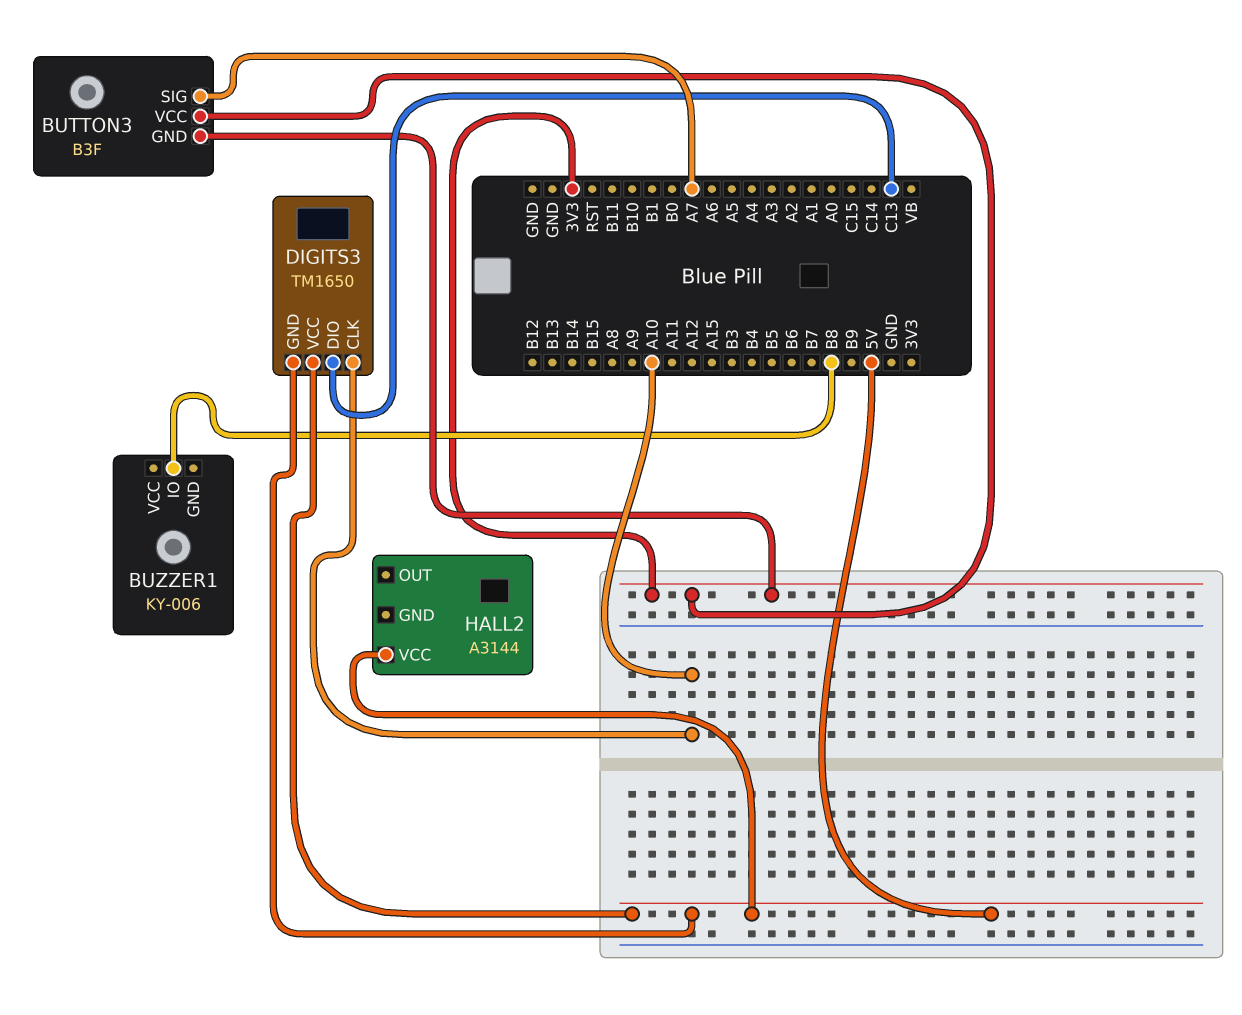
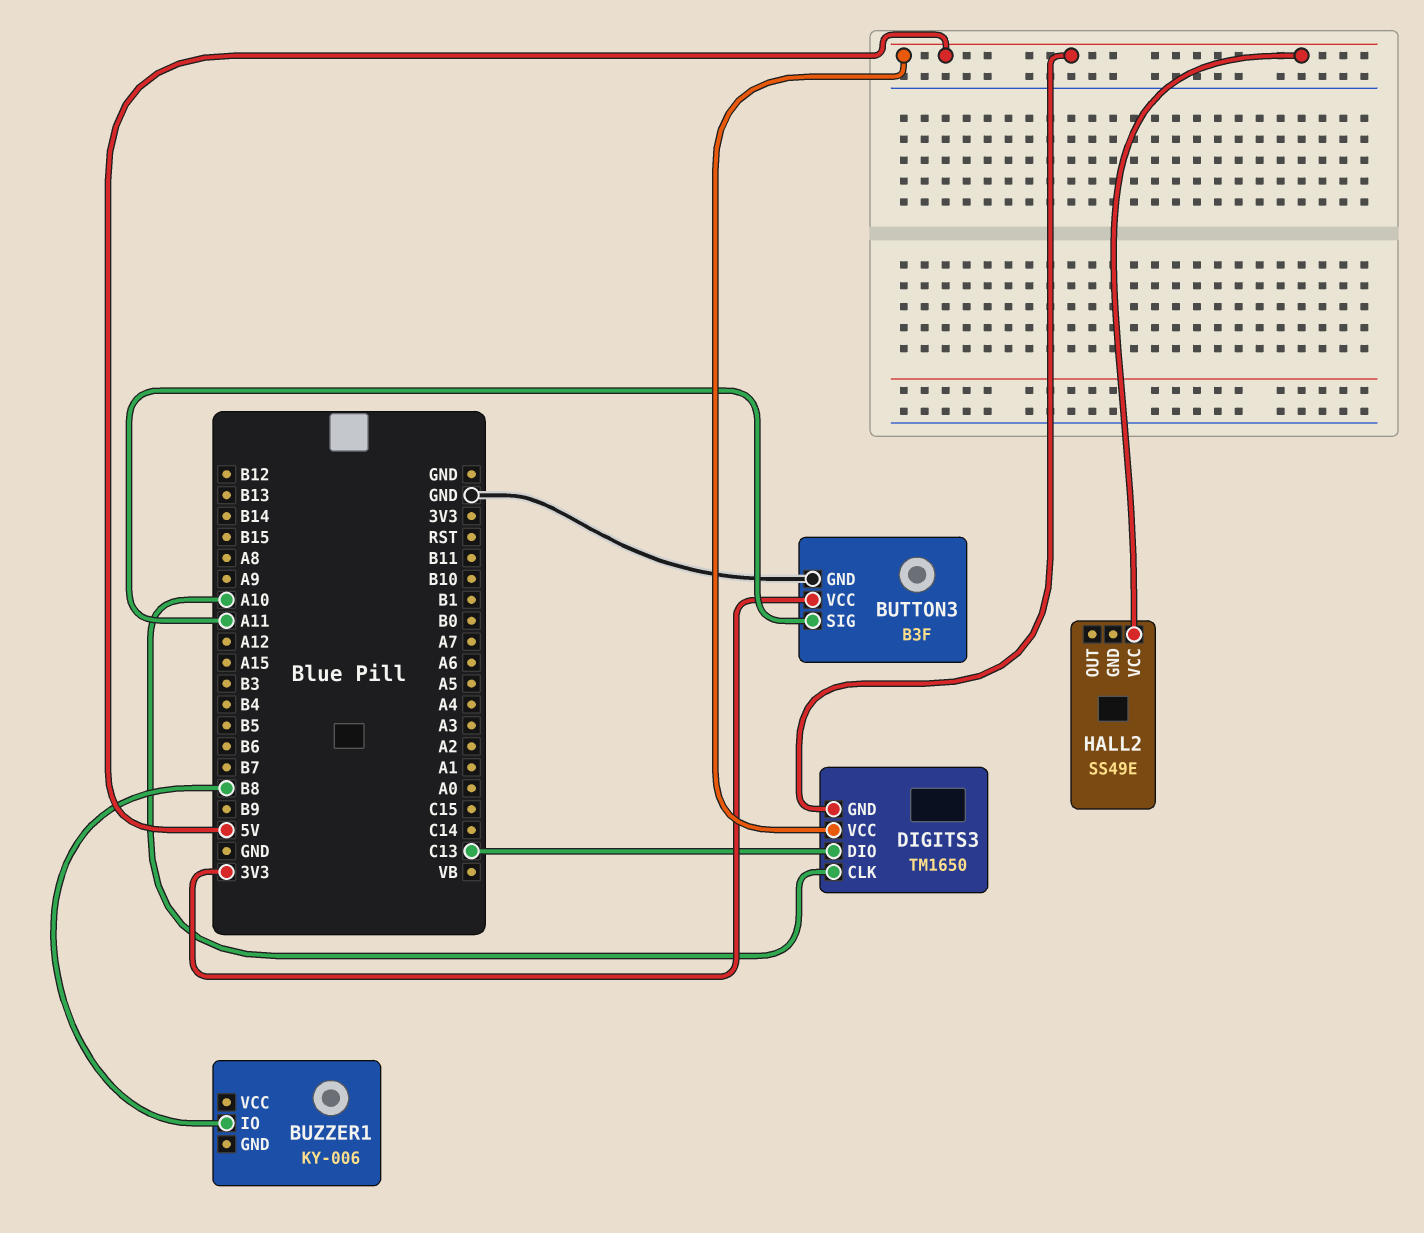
BUTTON3 pin GND: 3V3 -> GND
BUTTON3 pin SIG: A7 -> A11
HALL2: A3144 -> SS49E

